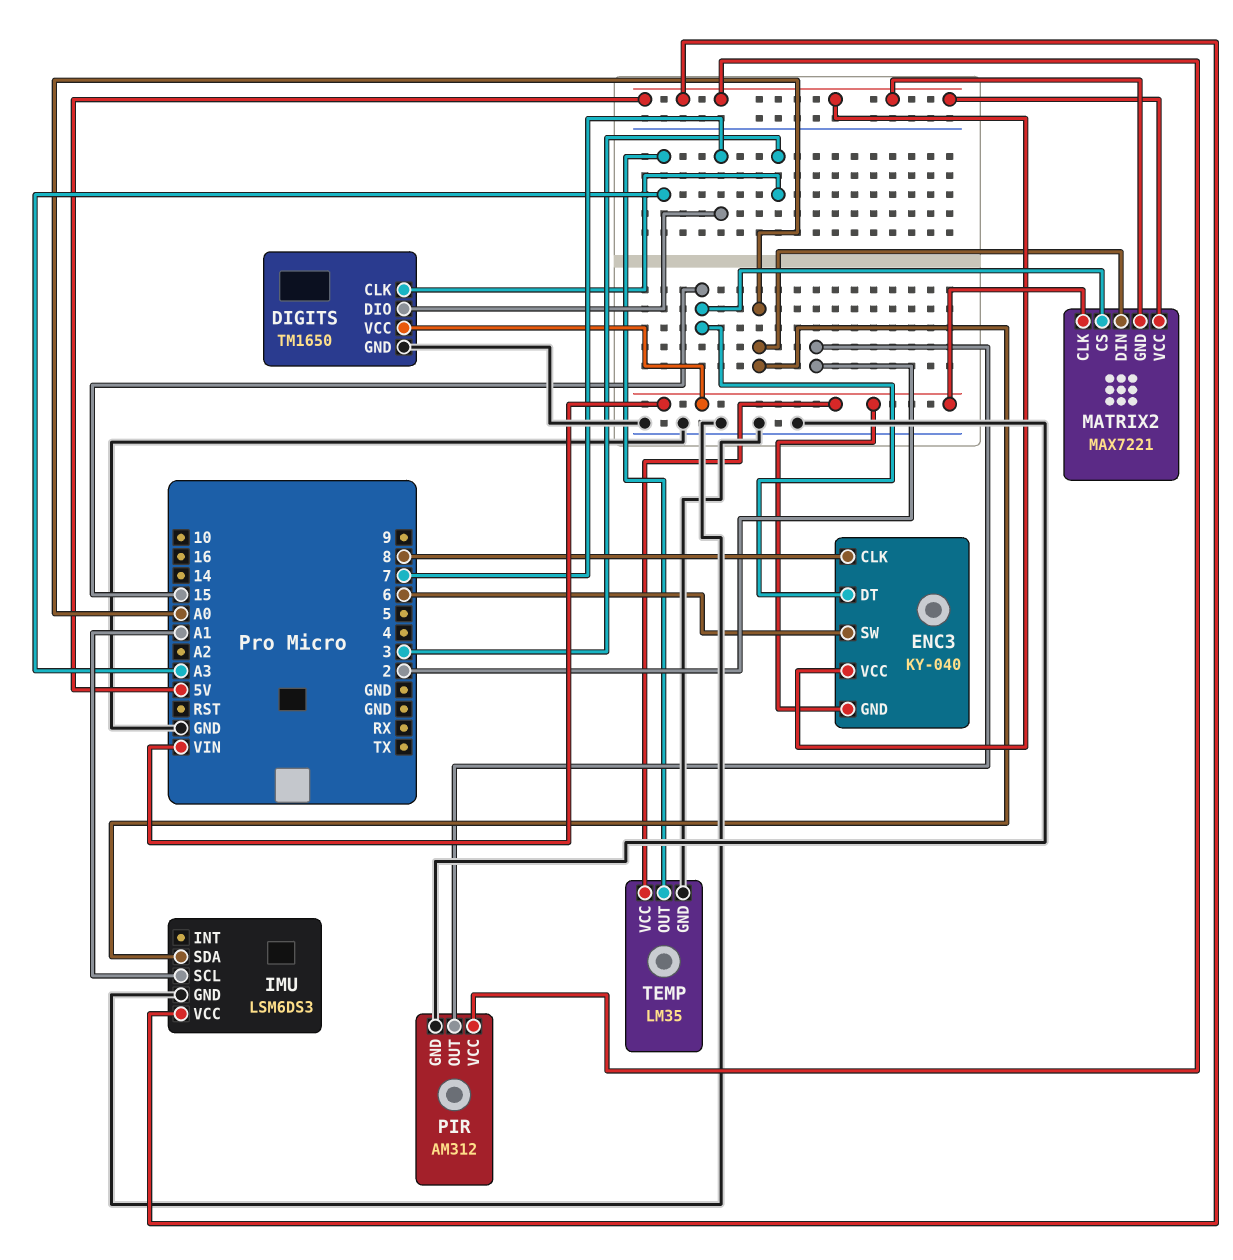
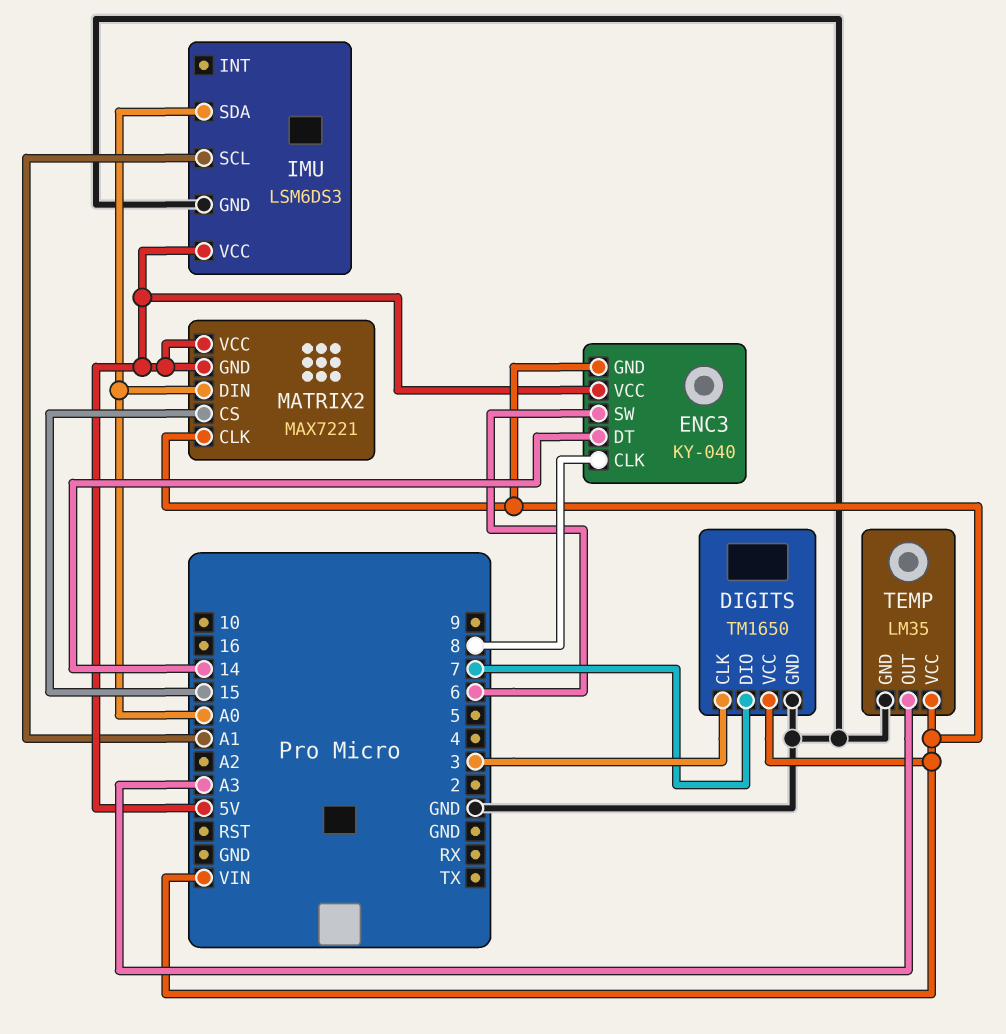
ENC3 pin DT: 15 -> 14
PIR: AM312 -> none
PIR pin GND: GND -> none
PIR pin OUT: 2 -> none
PIR pin VCC: 5V -> none

